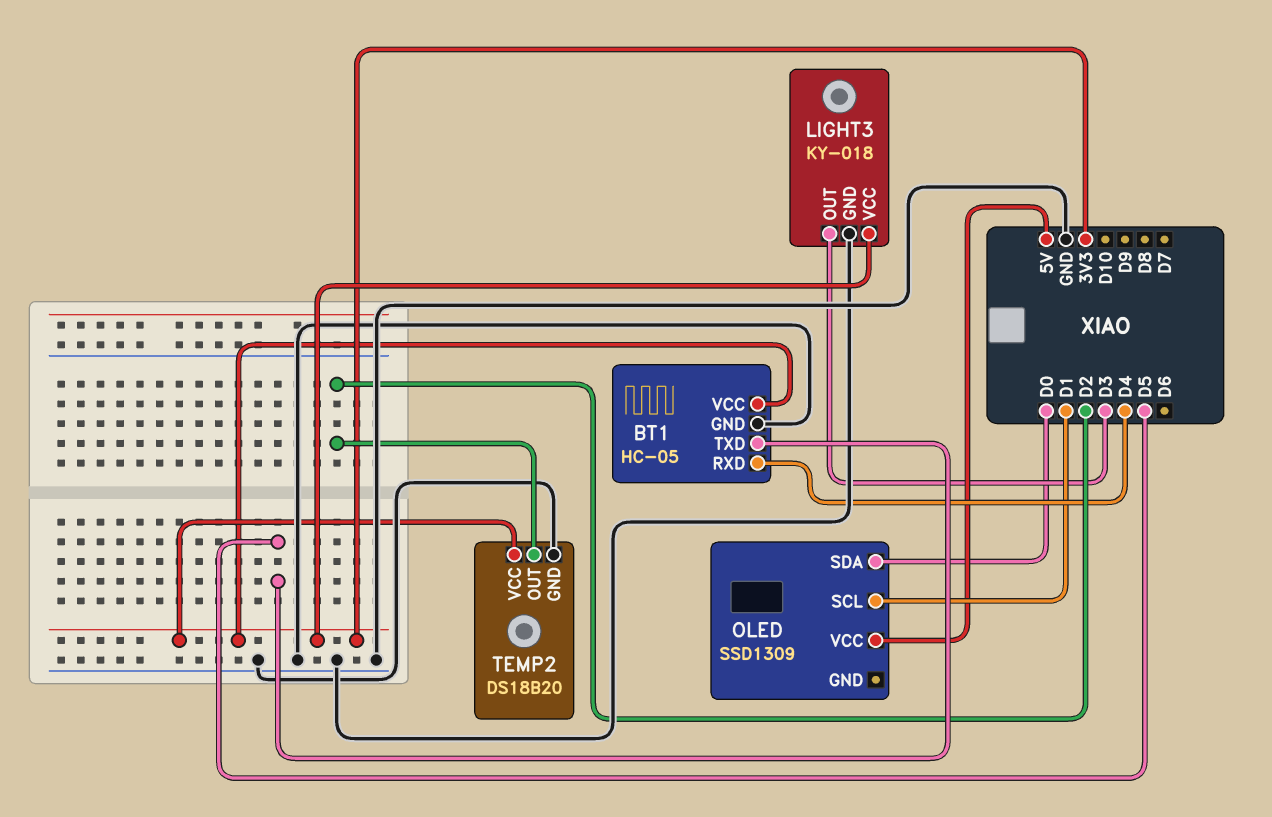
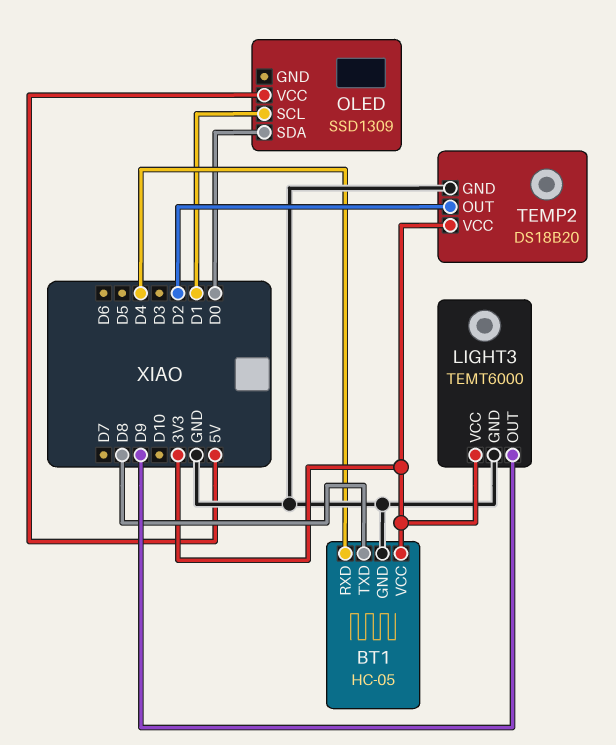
BT1 pin TXD: D5 -> D8
LIGHT3: KY-018 -> TEMT6000
LIGHT3 pin OUT: D3 -> D9

